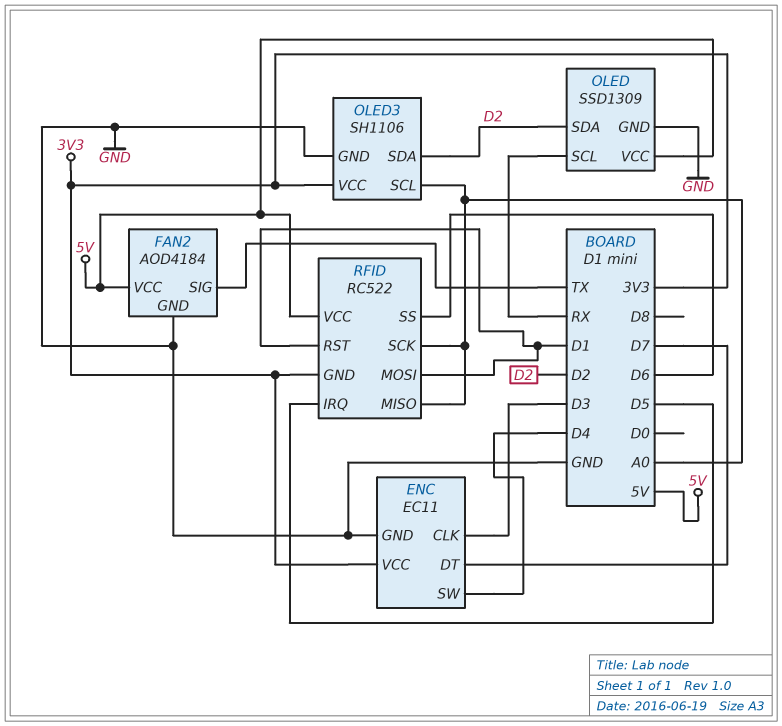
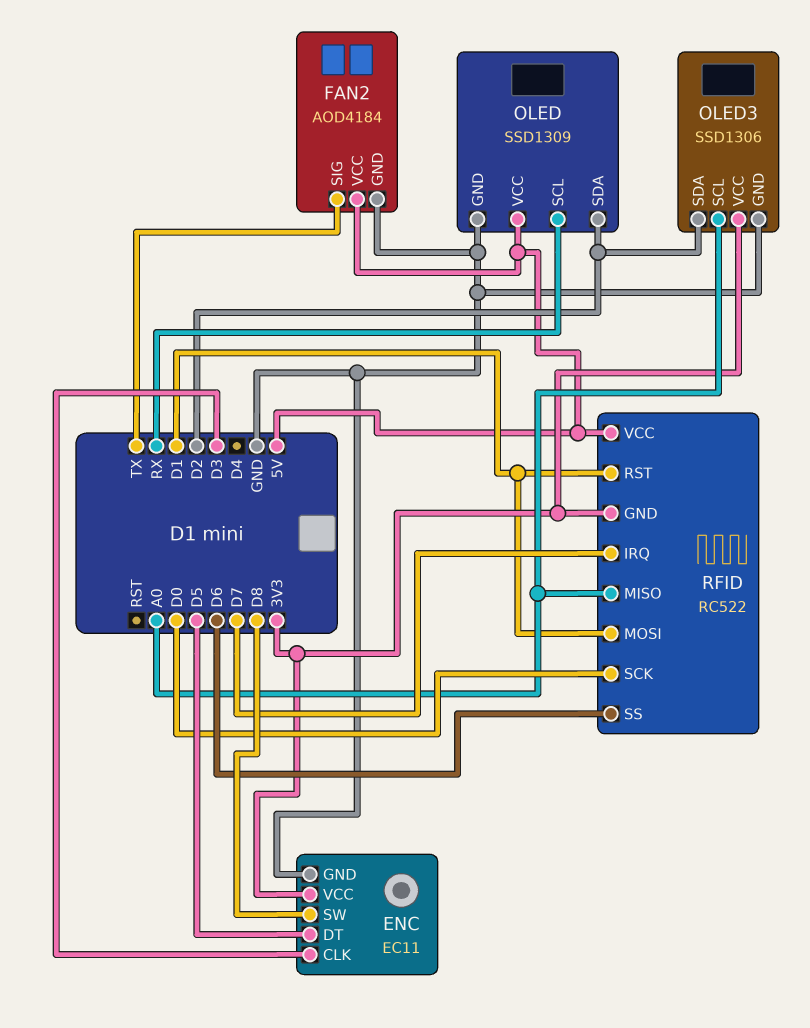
ENC pin DT: D7 -> D5
ENC pin SW: D4 -> D8
OLED3: SH1106 -> SSD1306
RFID pin IRQ: D5 -> D7
RFID pin SCK: A0 -> D0

